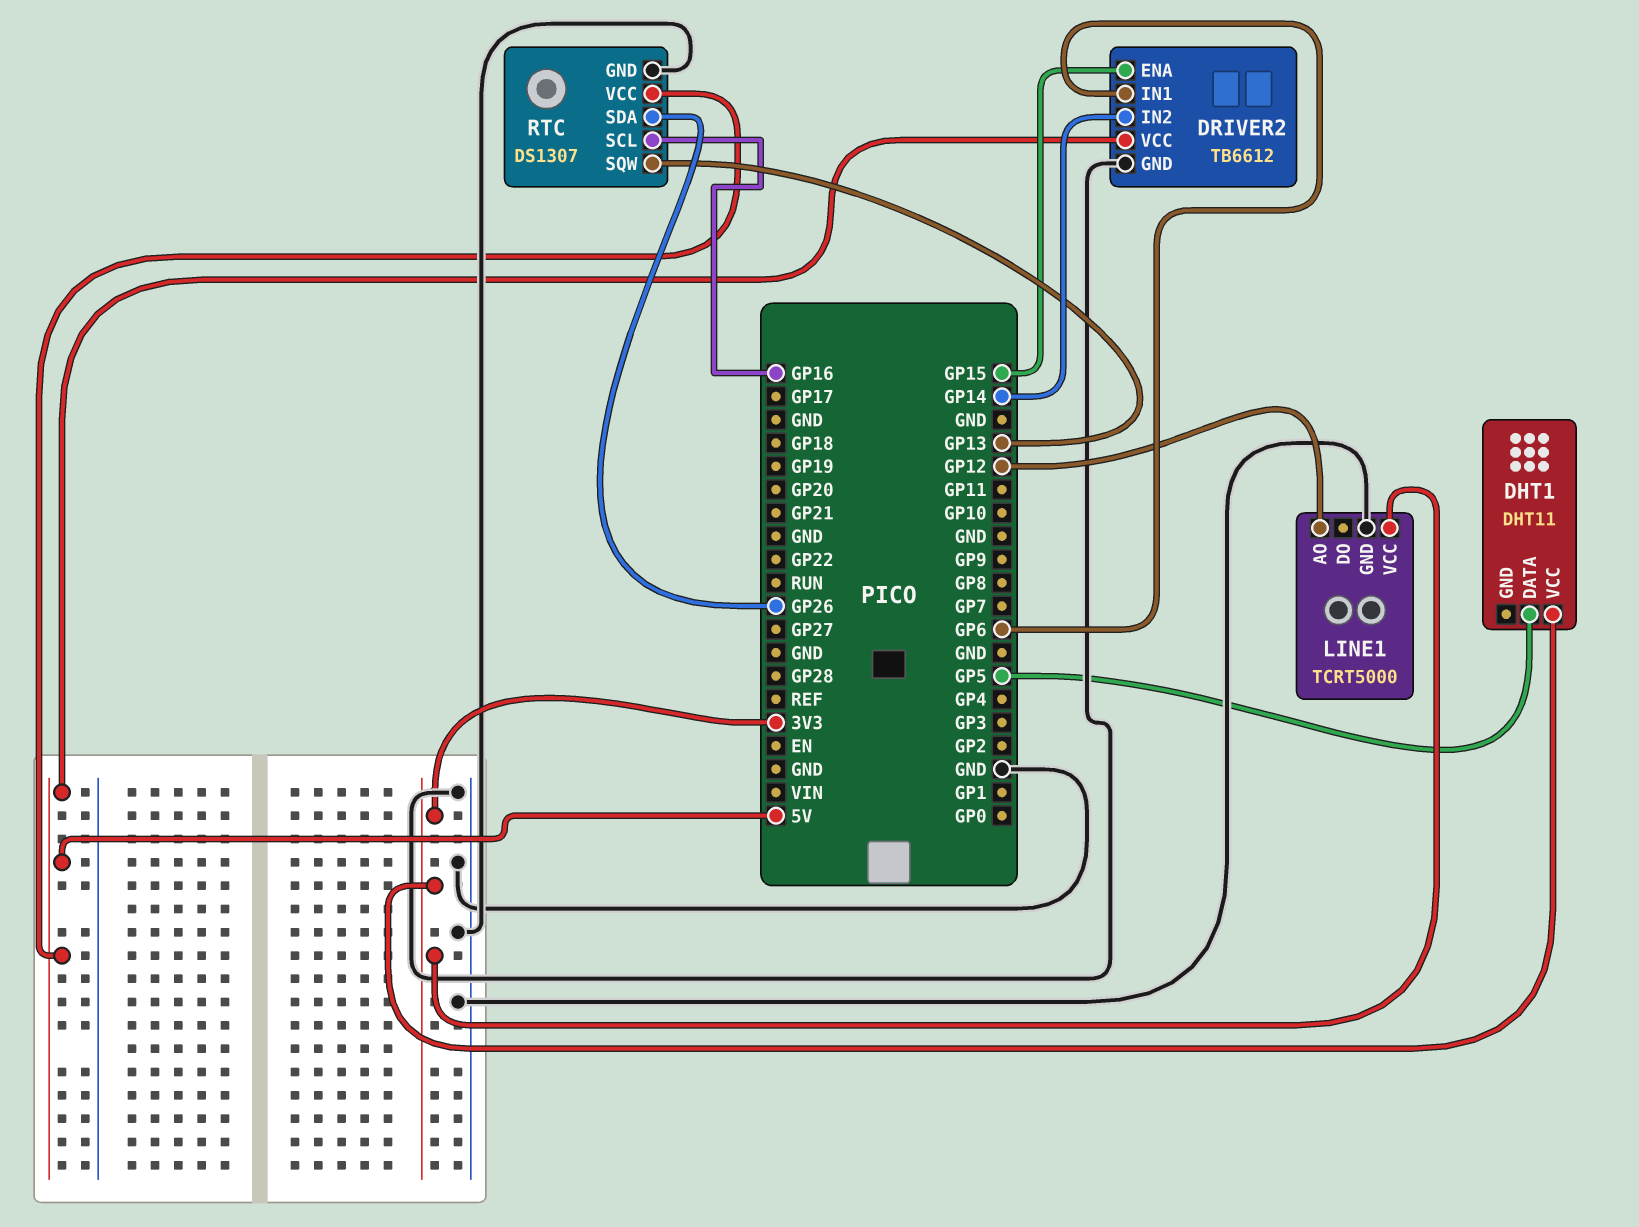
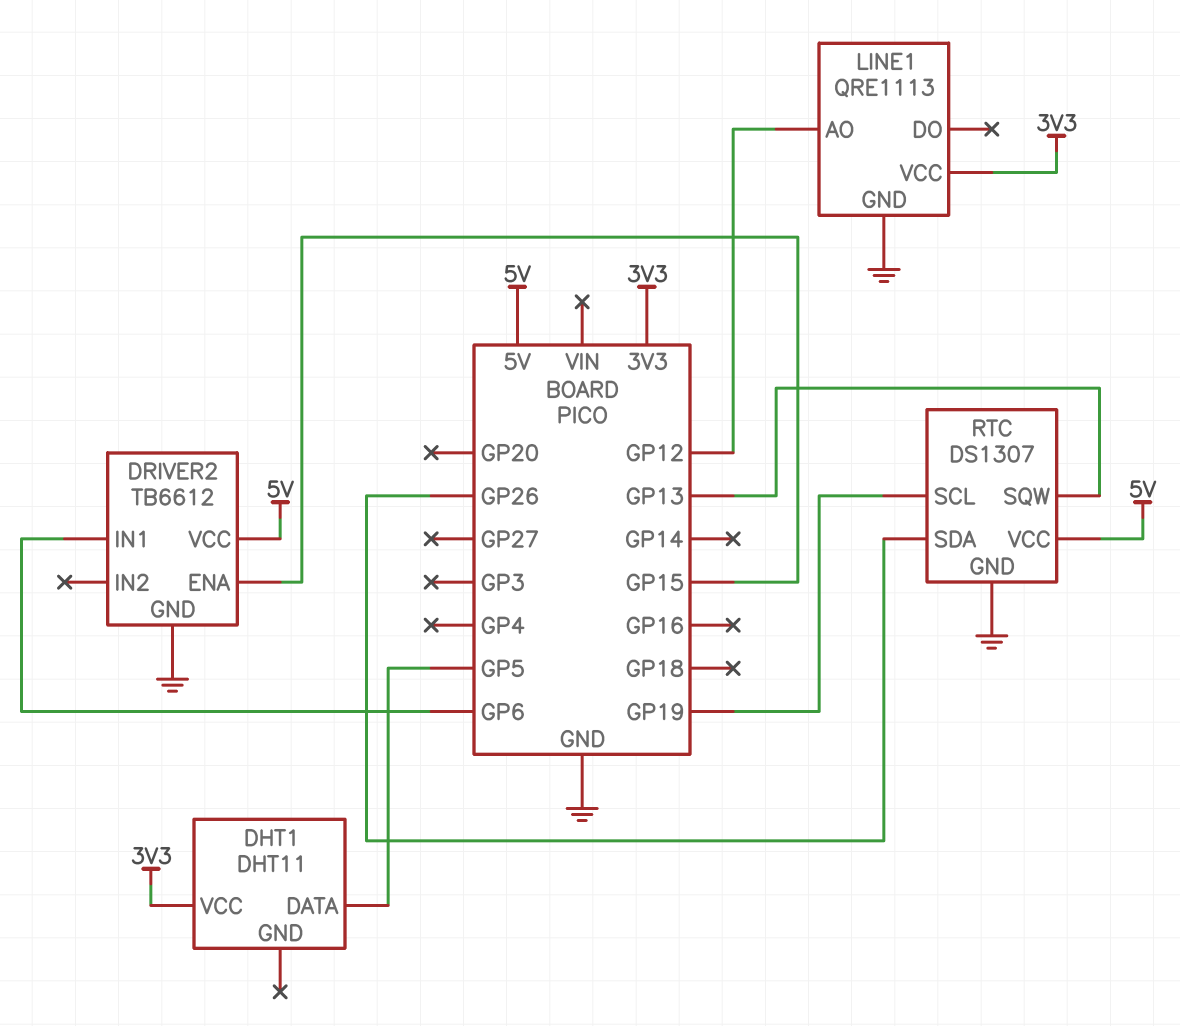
DRIVER2 pin IN2: GP14 -> none
LINE1: TCRT5000 -> QRE1113
RTC pin SCL: GP16 -> GP19

